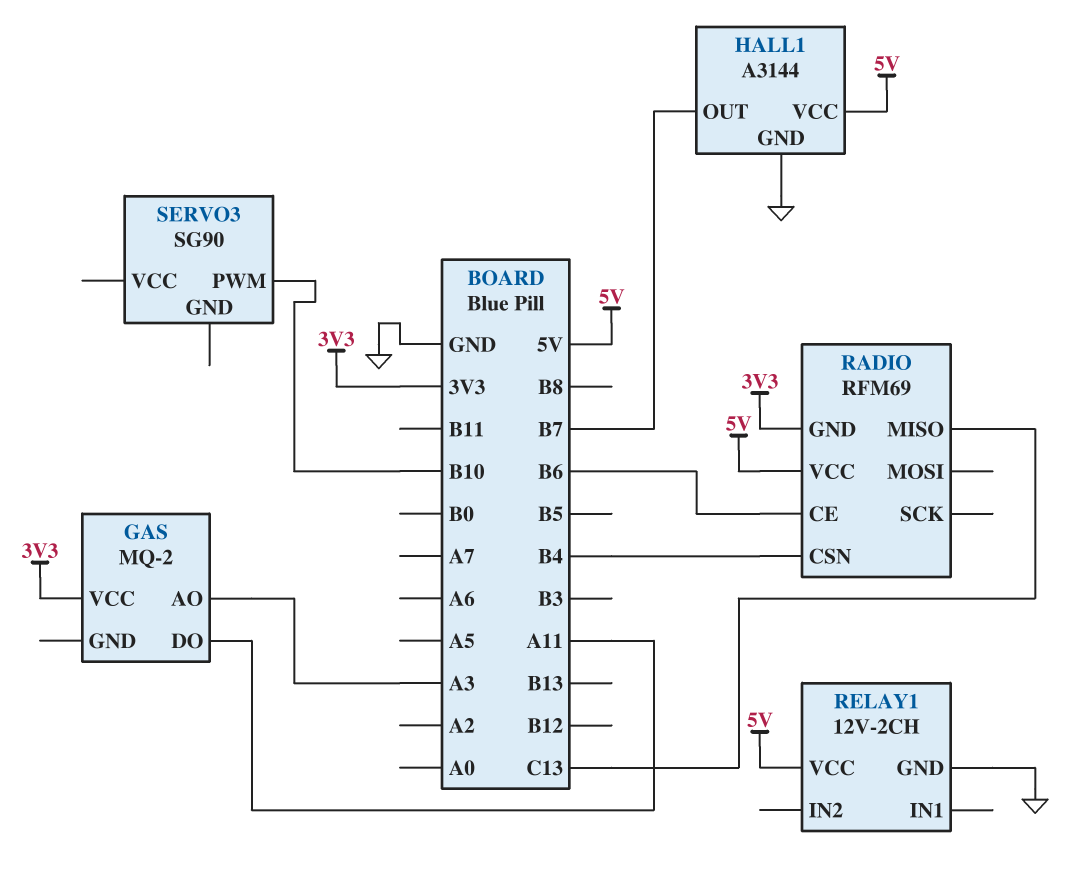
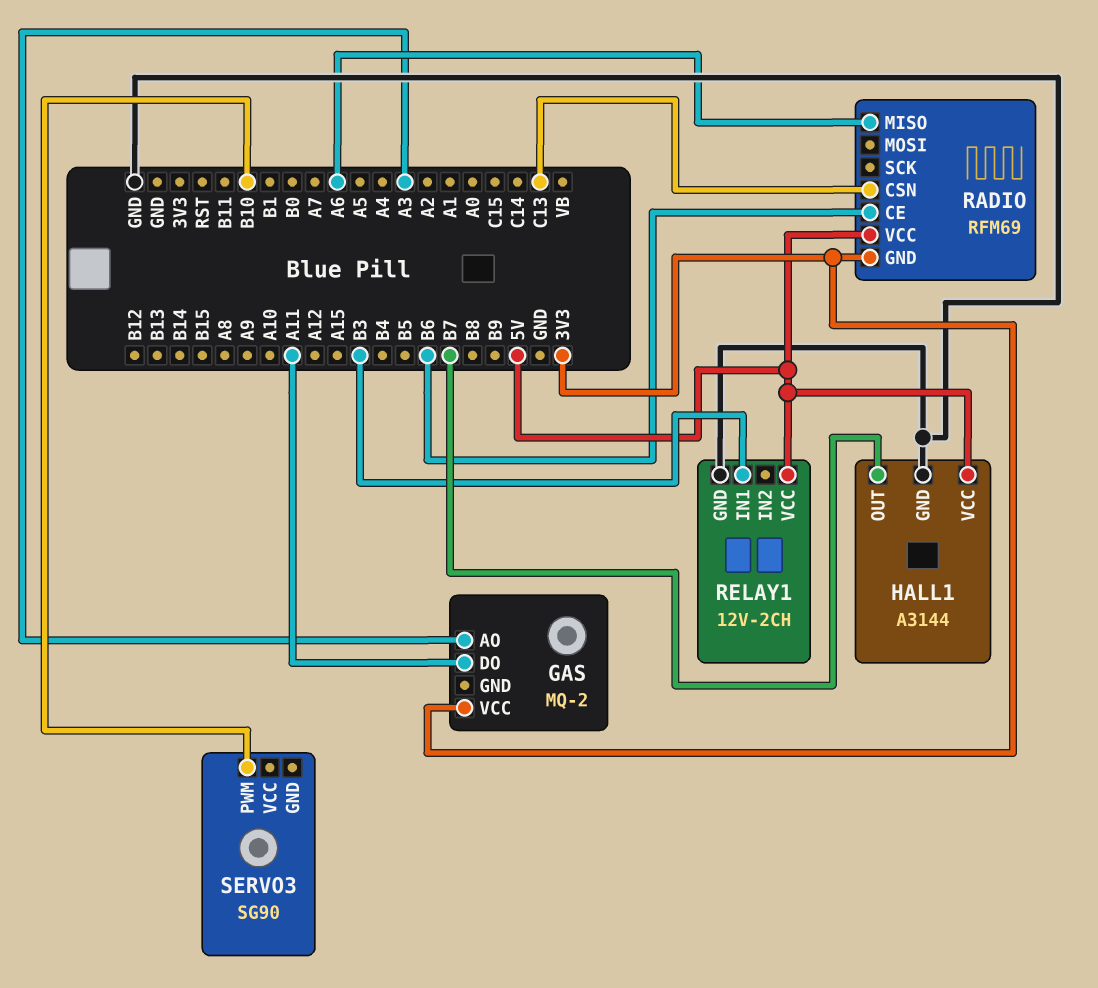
RADIO pin CSN: B4 -> C13
RADIO pin MISO: C13 -> A6
RELAY1 pin IN1: none -> B3

